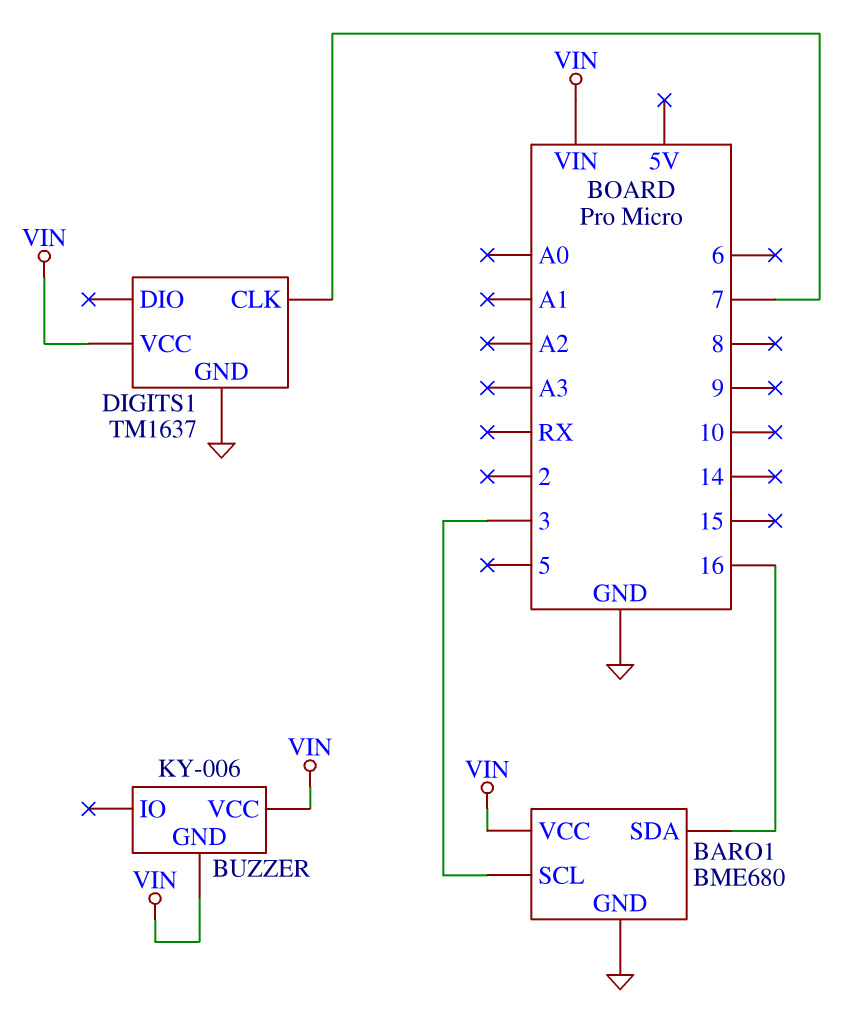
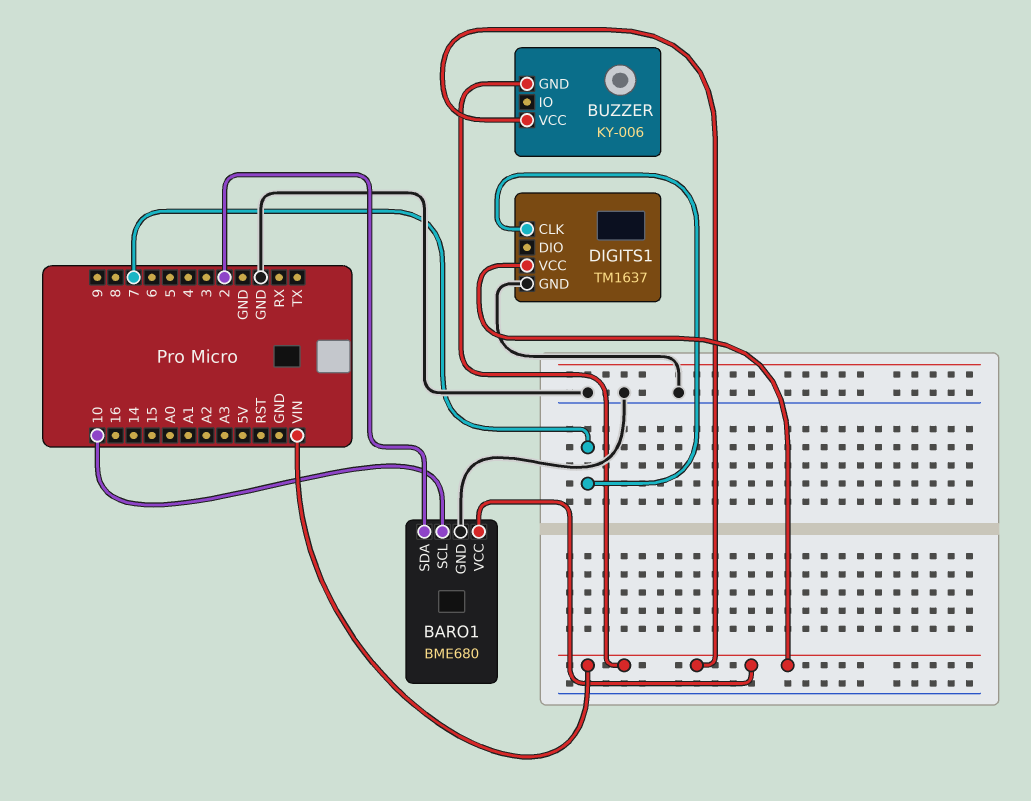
BARO1 pin SCL: 3 -> 10
BARO1 pin SDA: 16 -> 2

